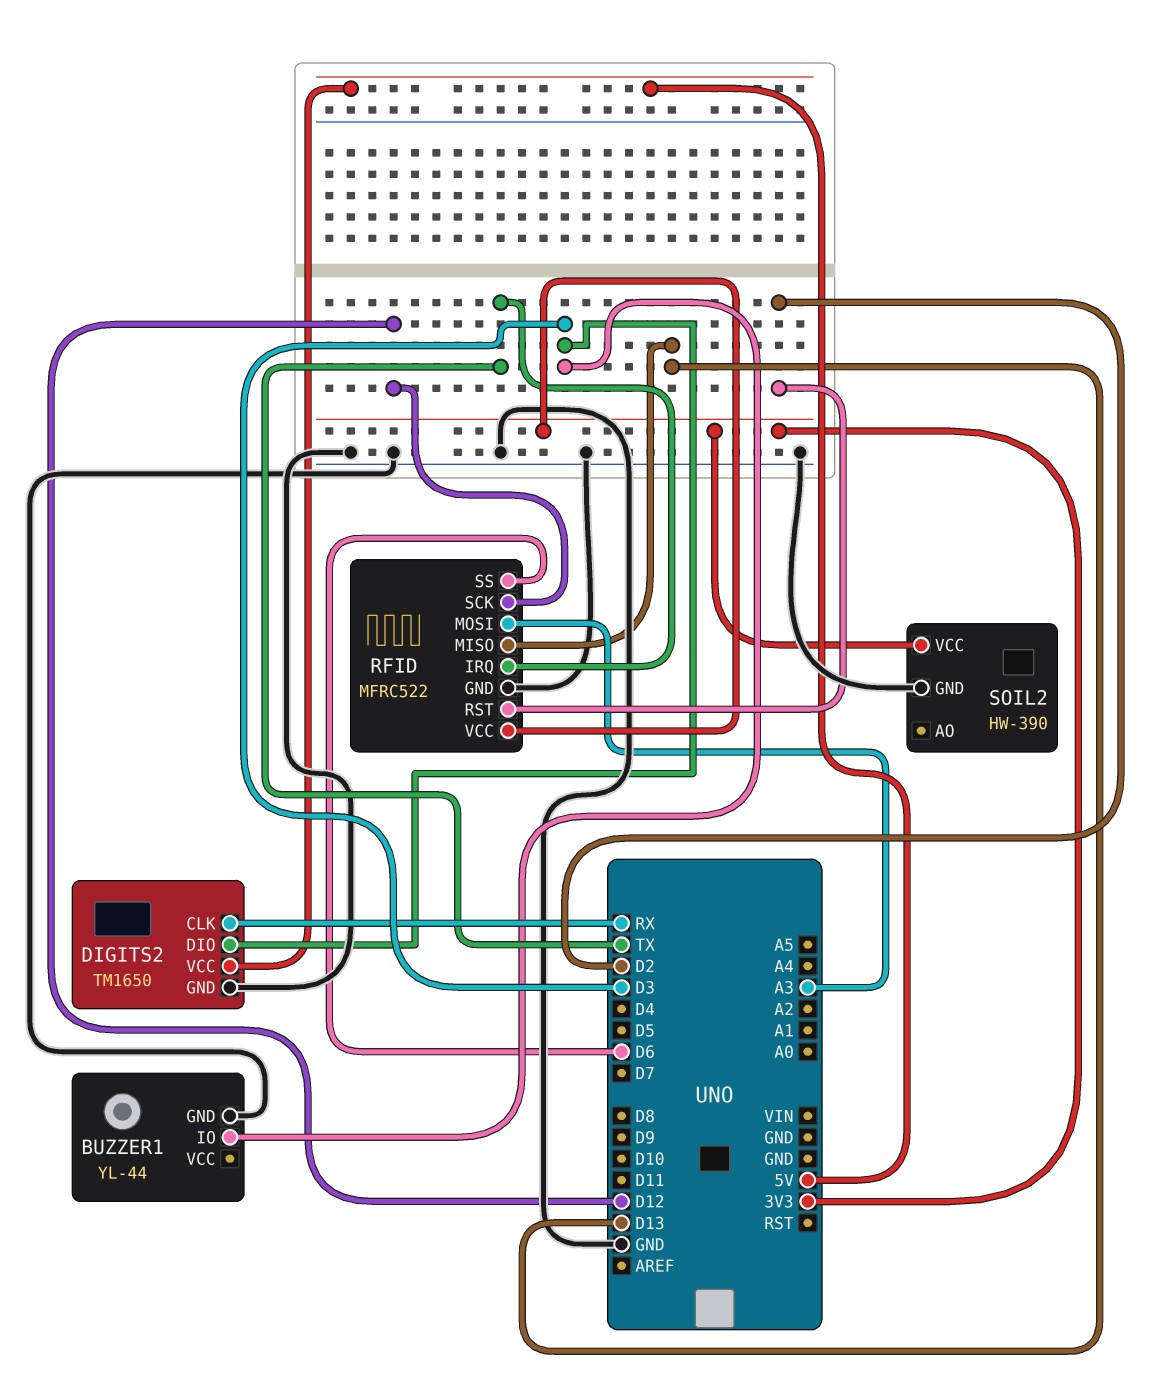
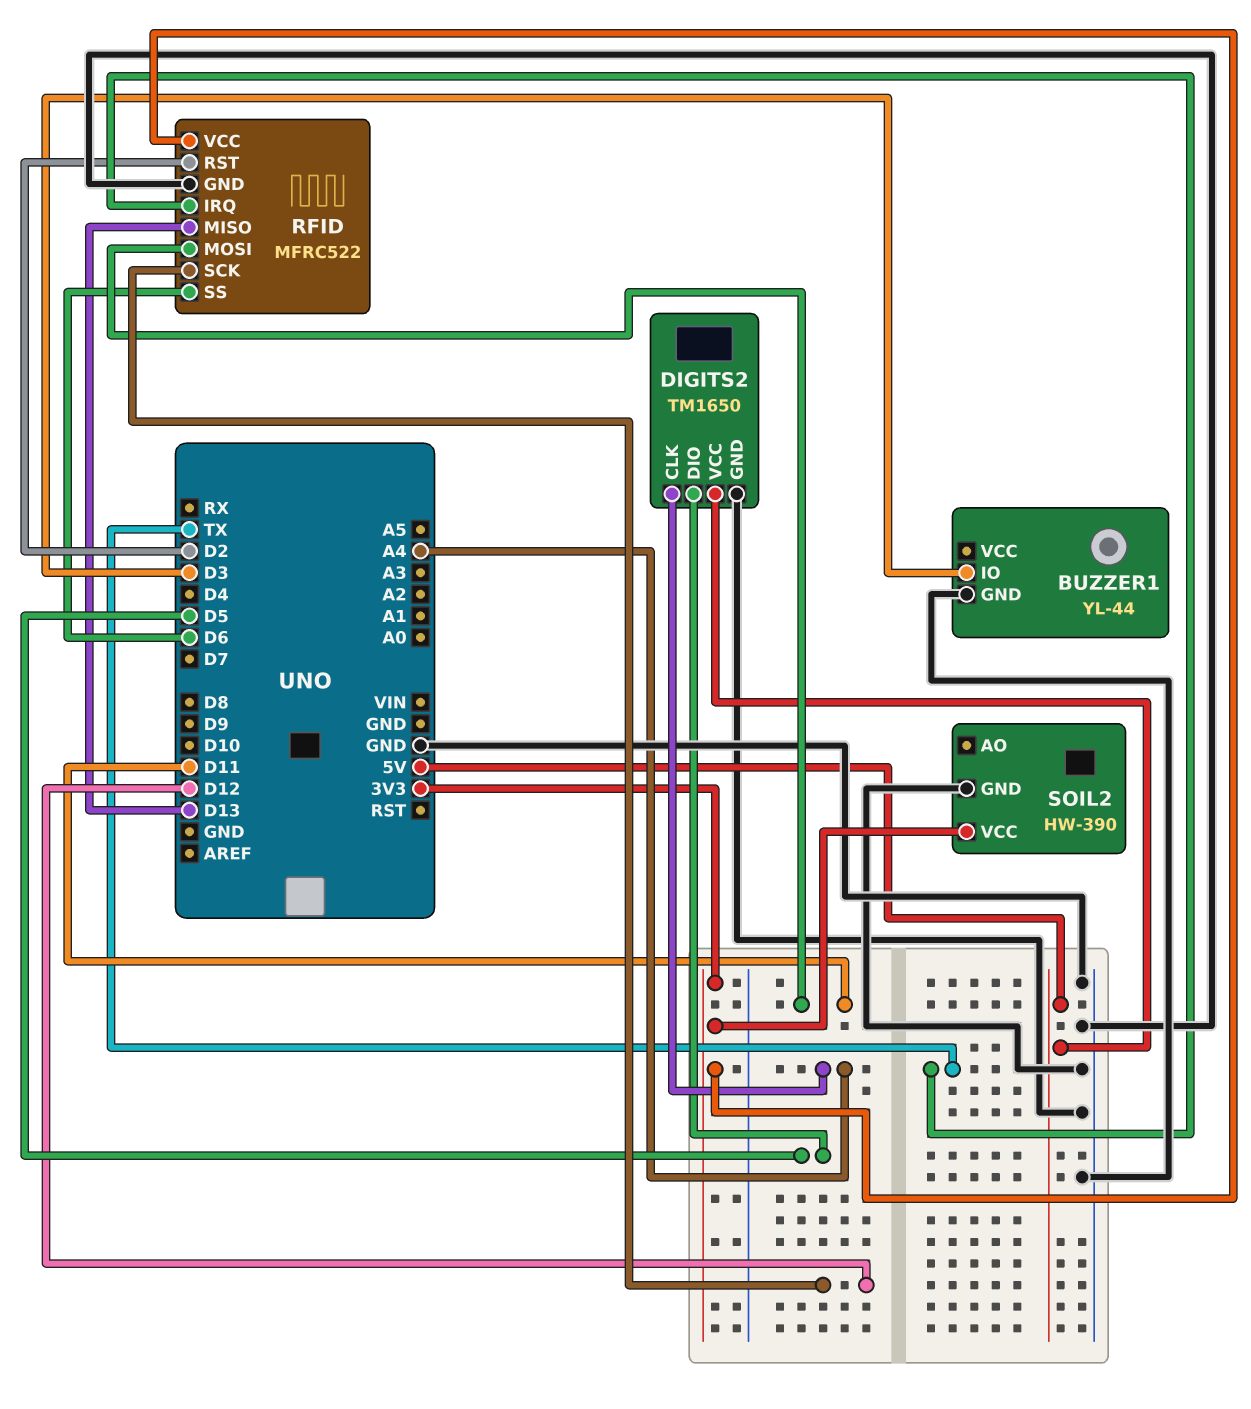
DIGITS2 pin CLK: RX -> A4
DIGITS2 pin DIO: D3 -> D5
RFID pin MOSI: A3 -> D11

